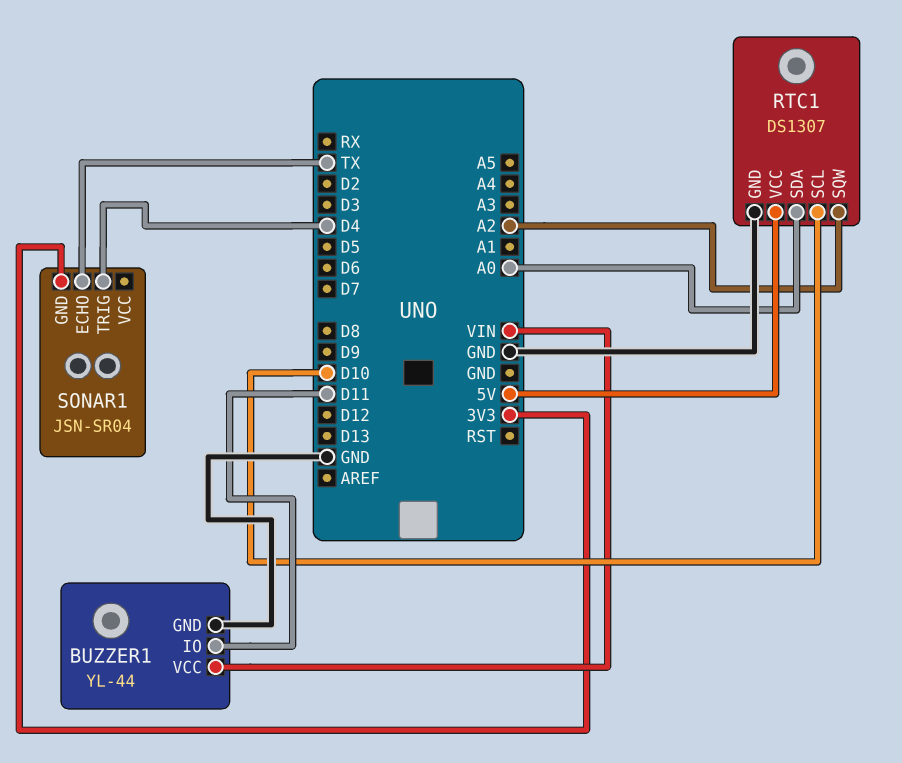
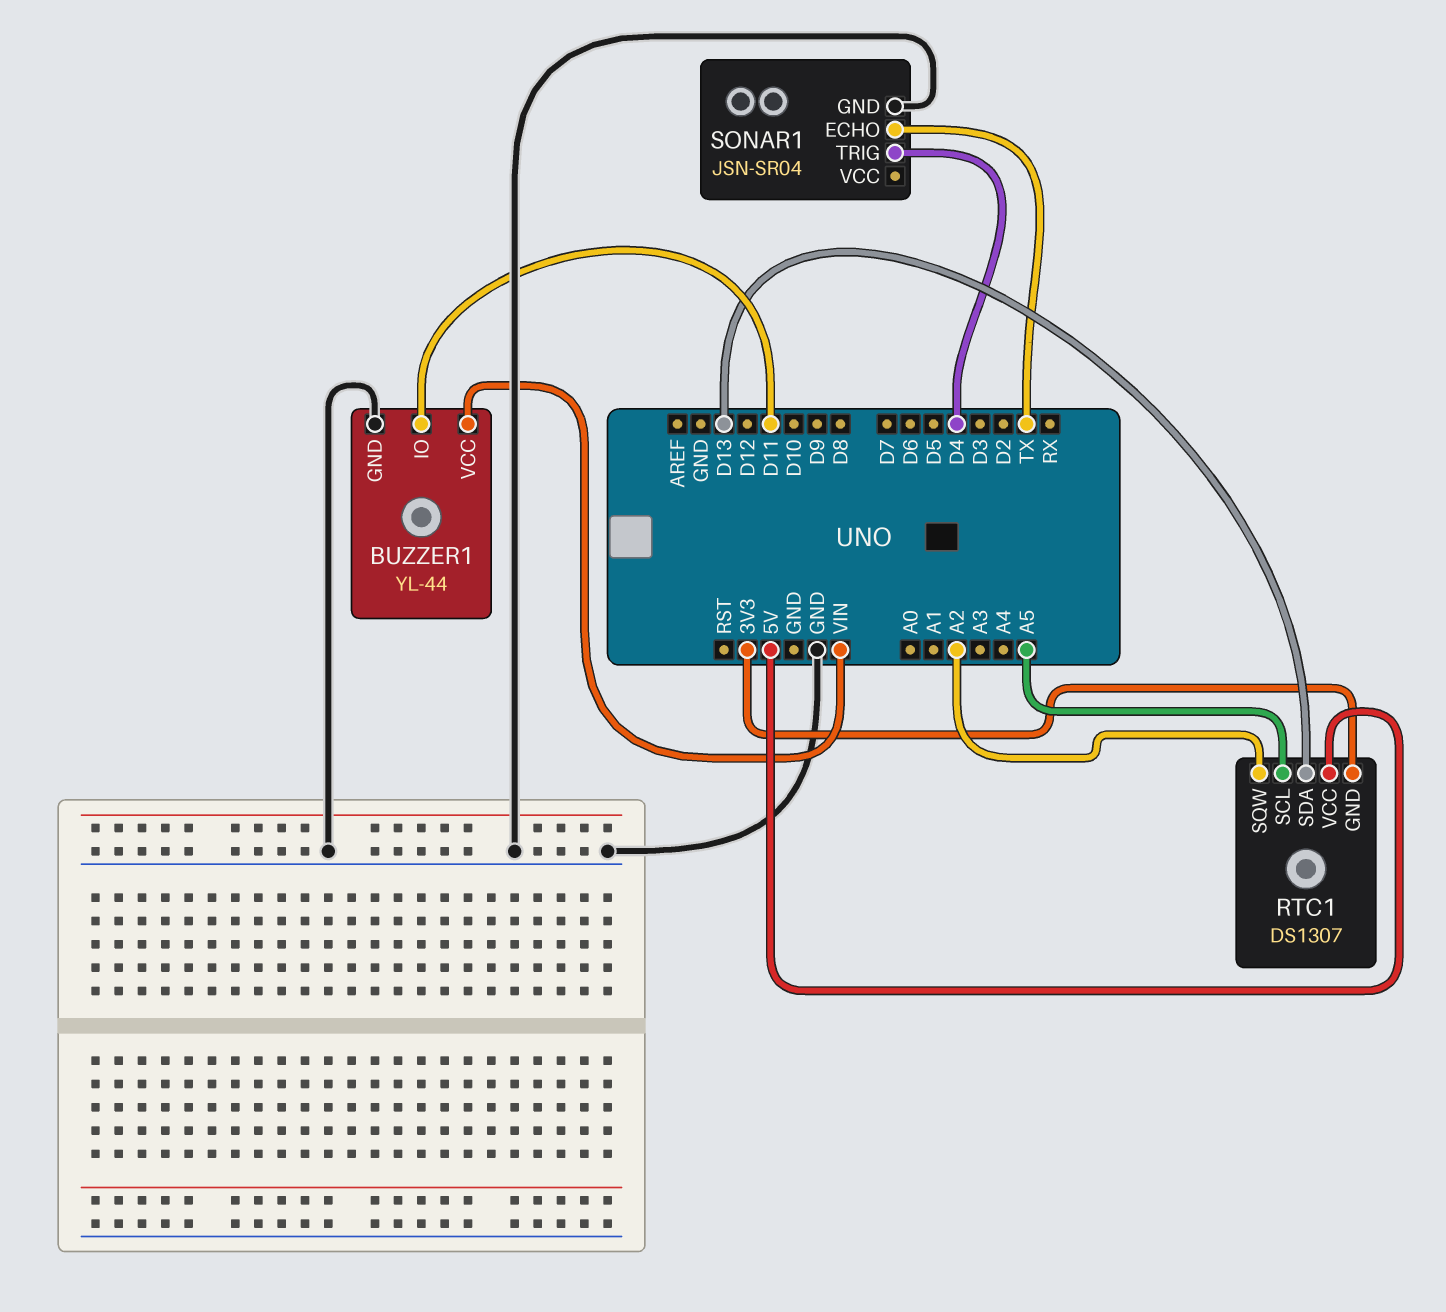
RTC1 pin GND: GND -> 3V3
RTC1 pin SCL: D10 -> A5
RTC1 pin SDA: A0 -> D13
SONAR1 pin GND: 3V3 -> GND

